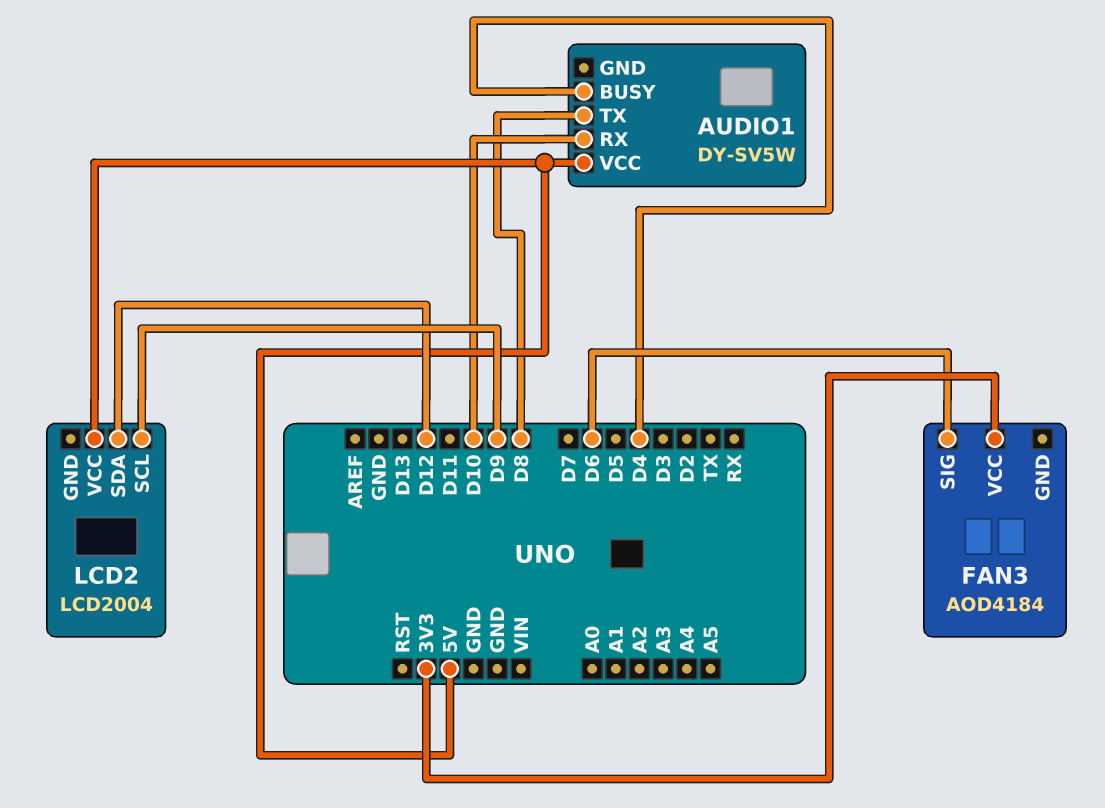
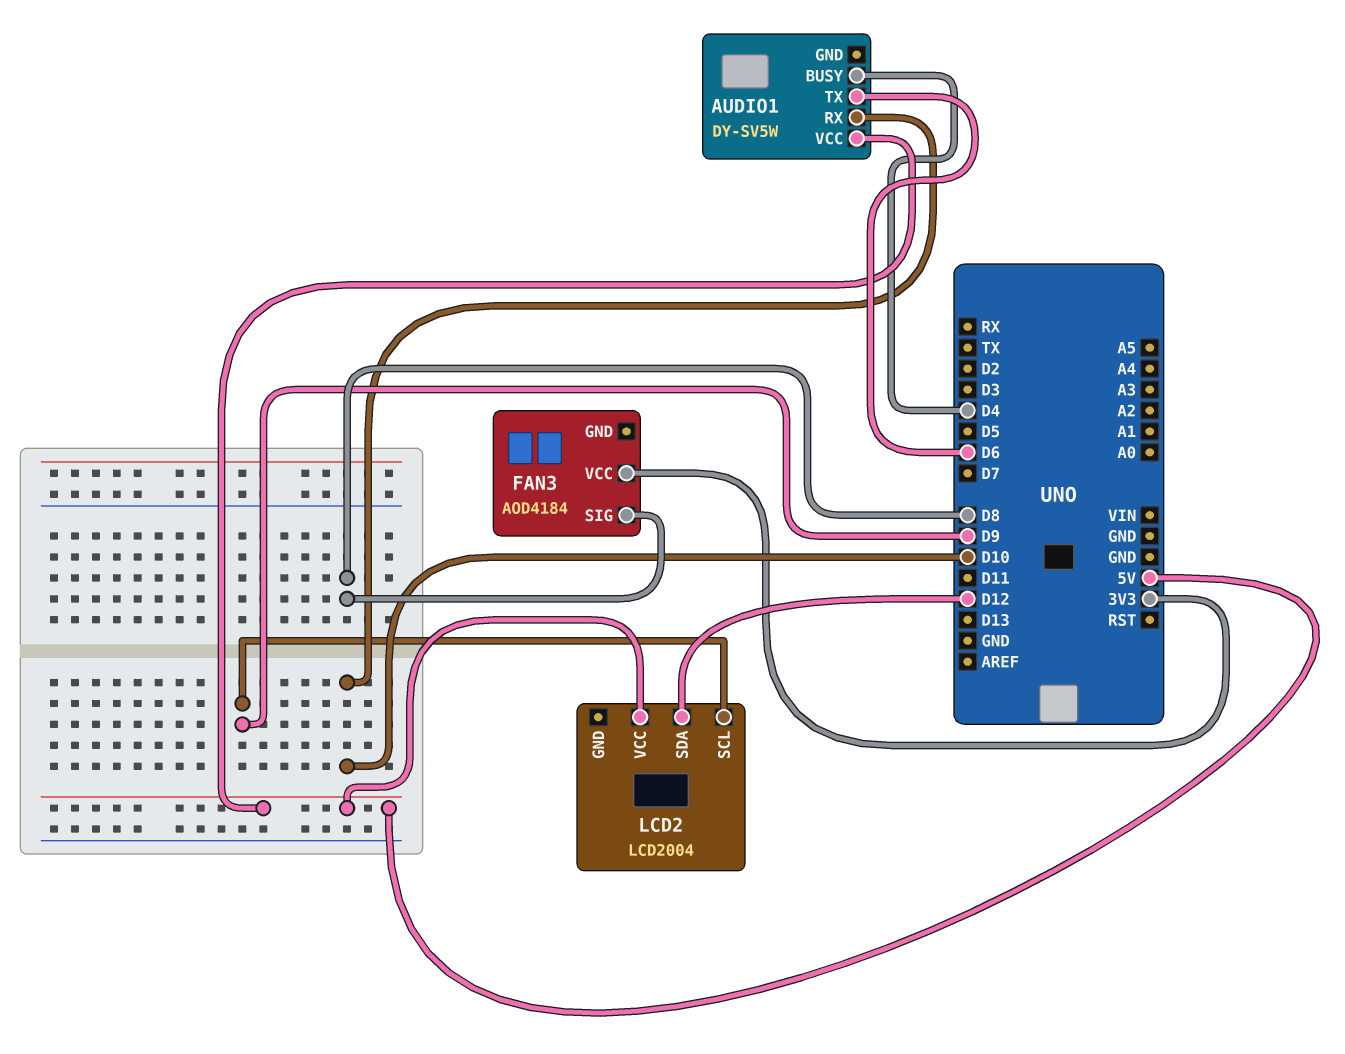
AUDIO1 pin TX: D8 -> D6
FAN3 pin SIG: D6 -> D8

